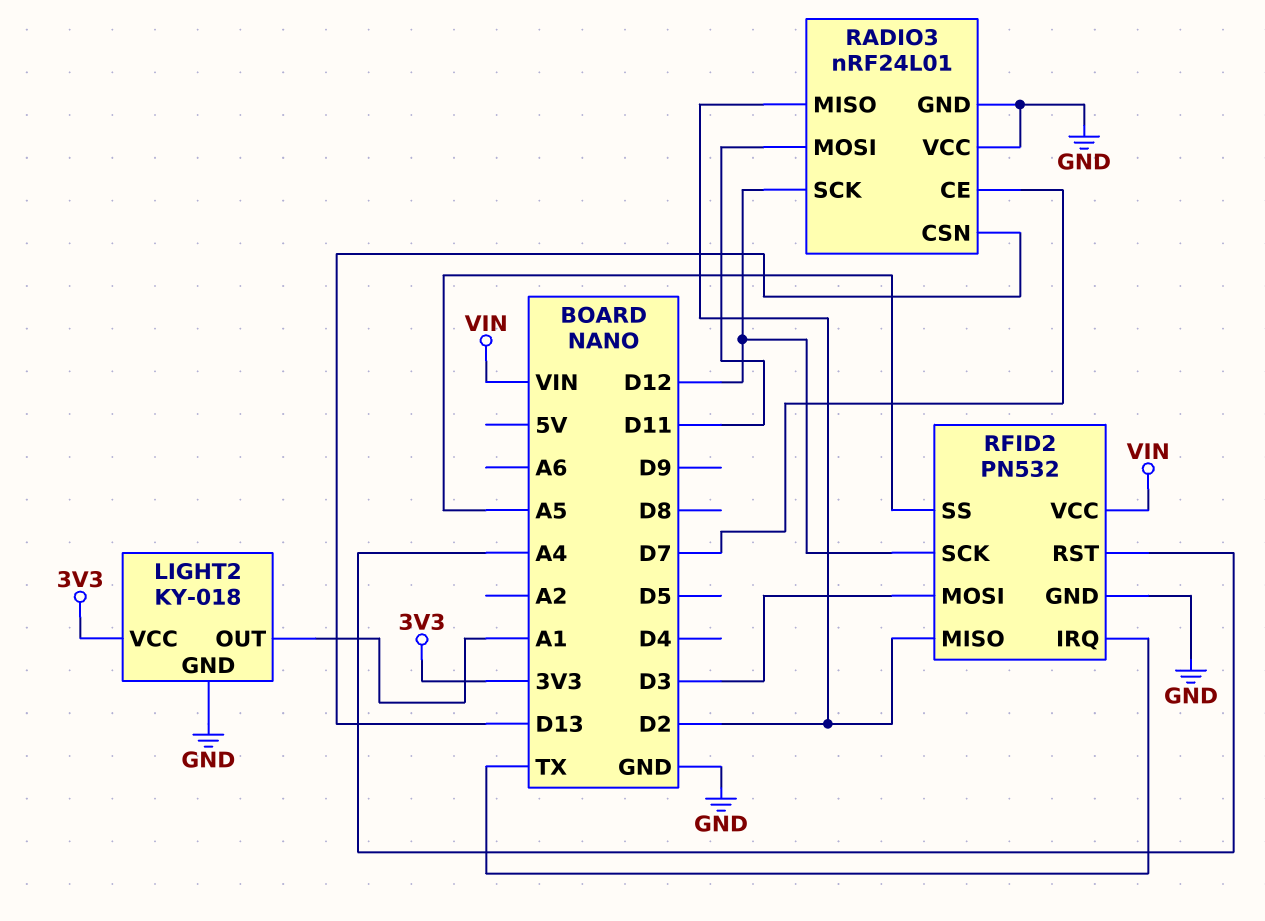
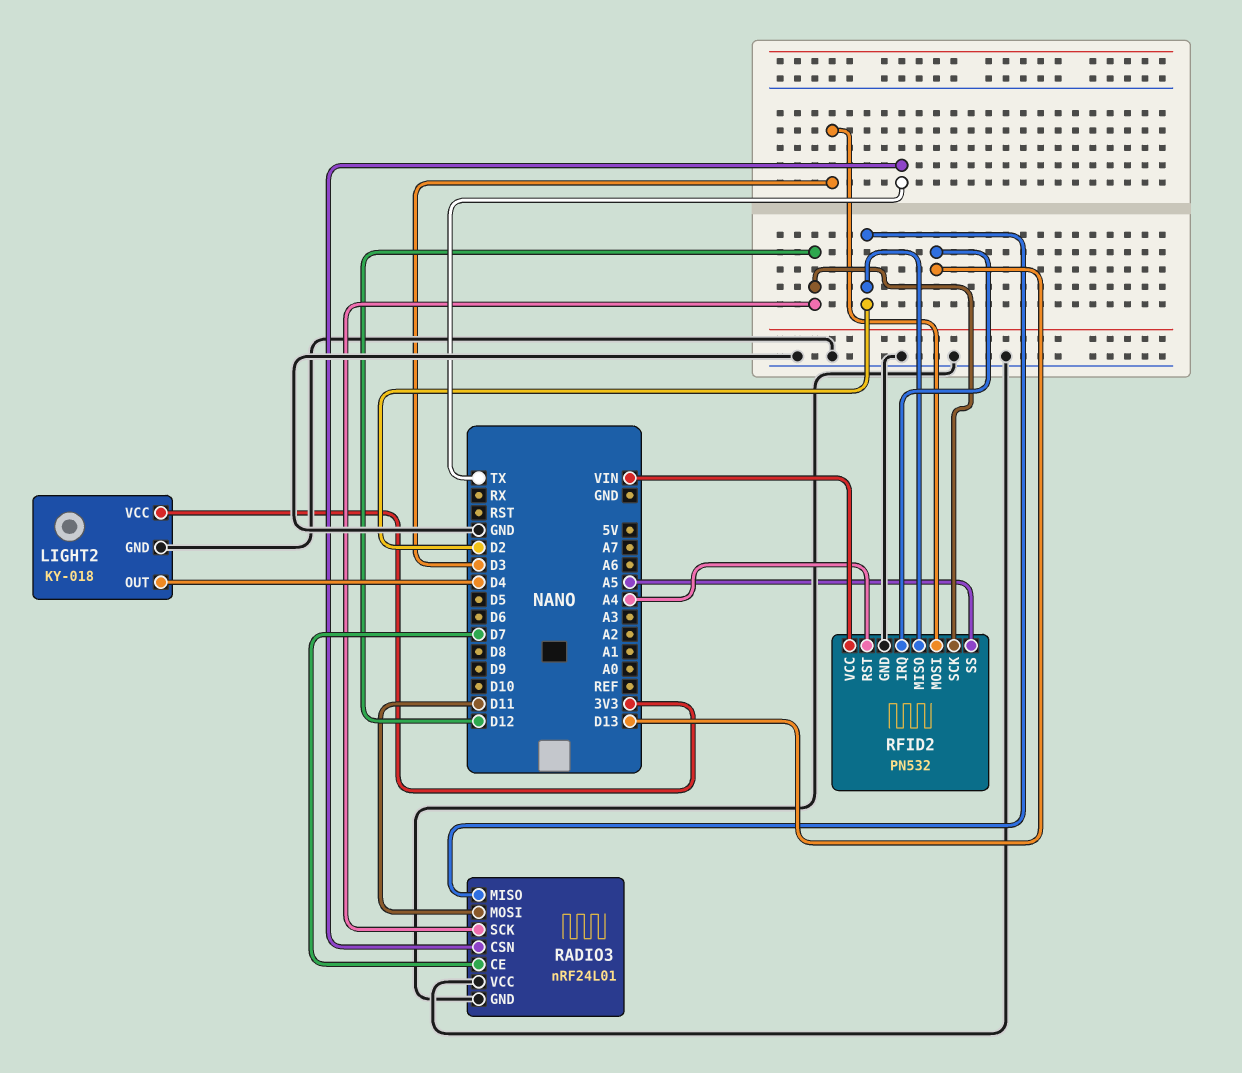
LIGHT2 pin OUT: A1 -> D4
RADIO3 pin CSN: D13 -> TX
RFID2 pin IRQ: TX -> D13

